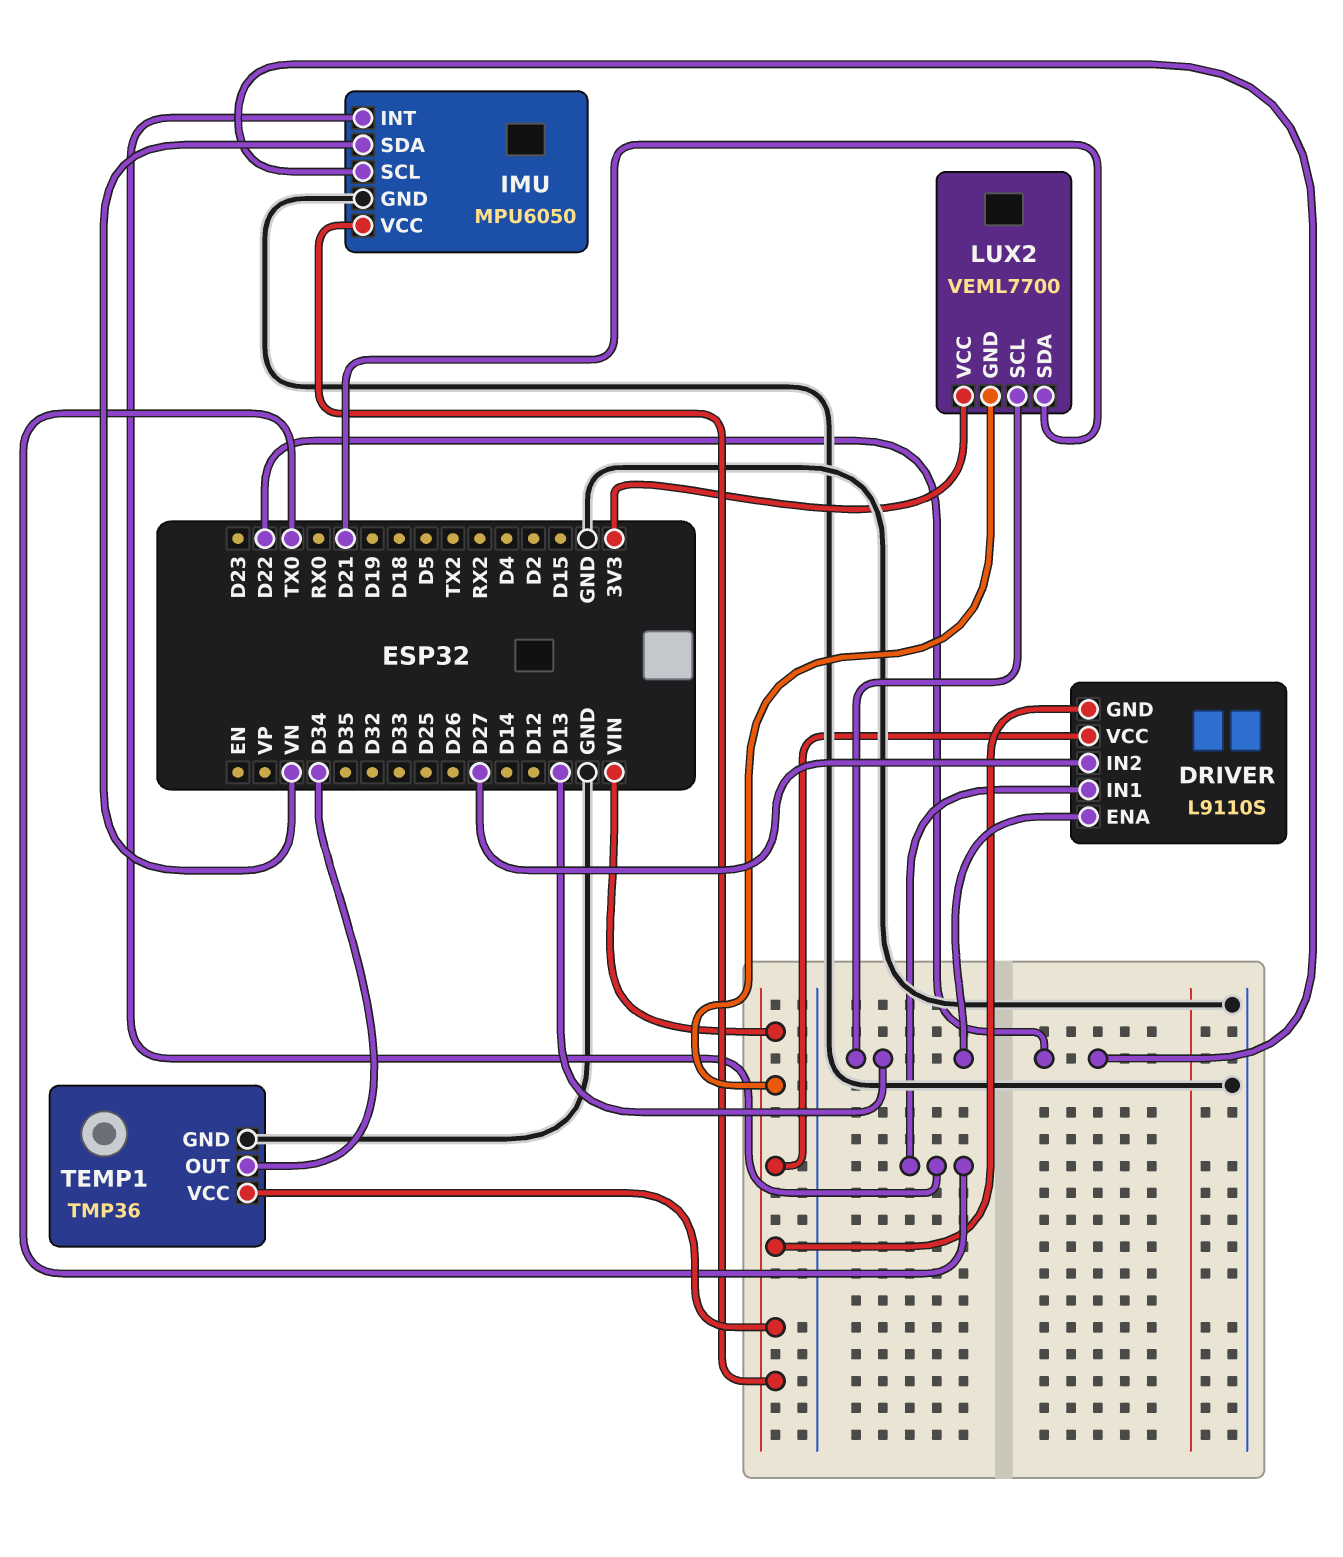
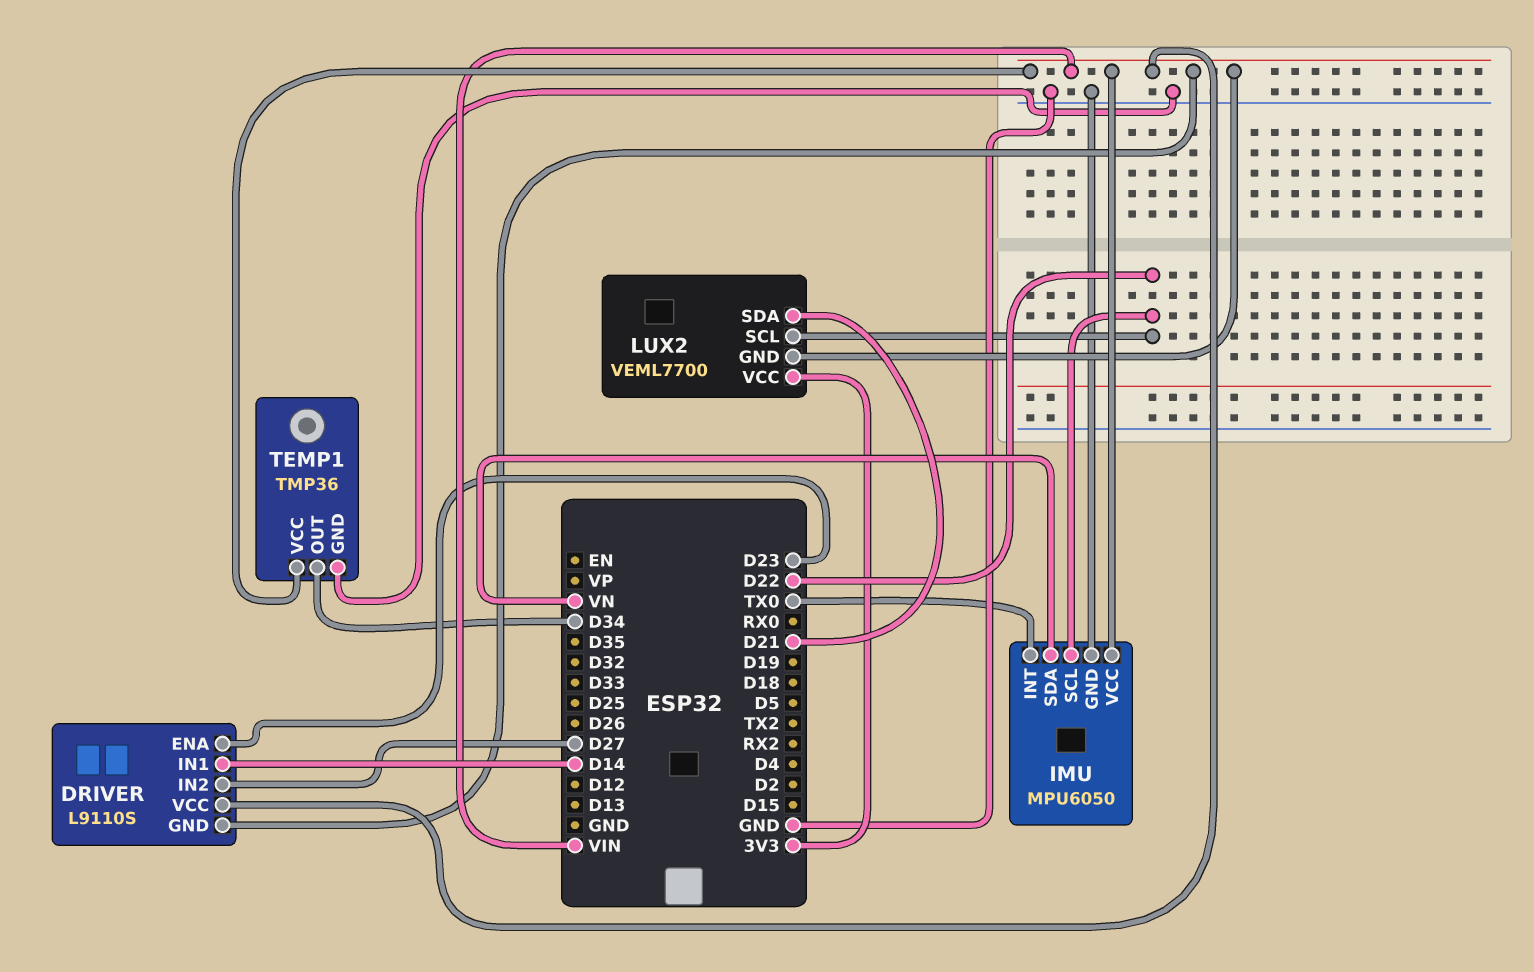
DRIVER pin ENA: D13 -> D23
DRIVER pin IN1: TX0 -> D14
LUX2 pin SCL: D13 -> D22

